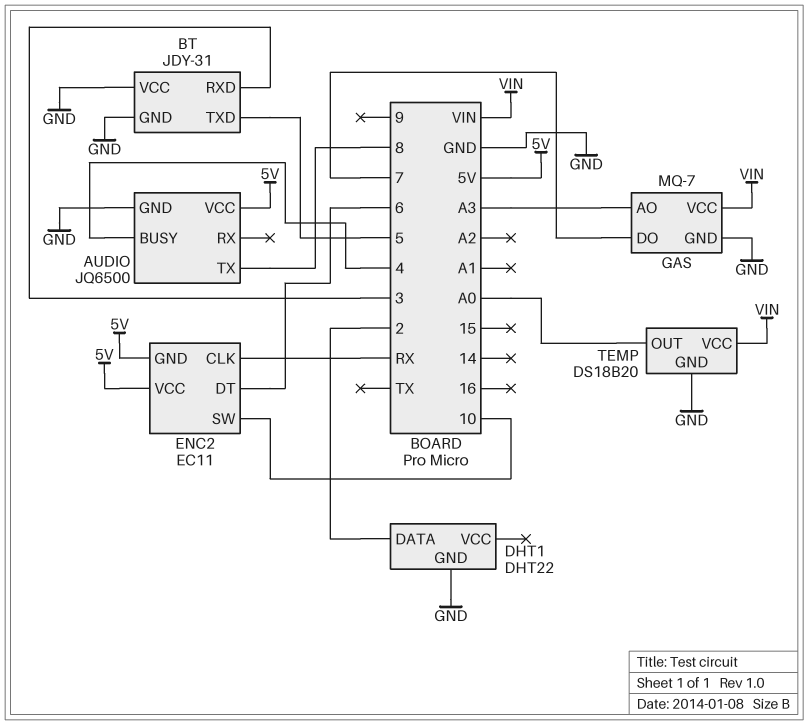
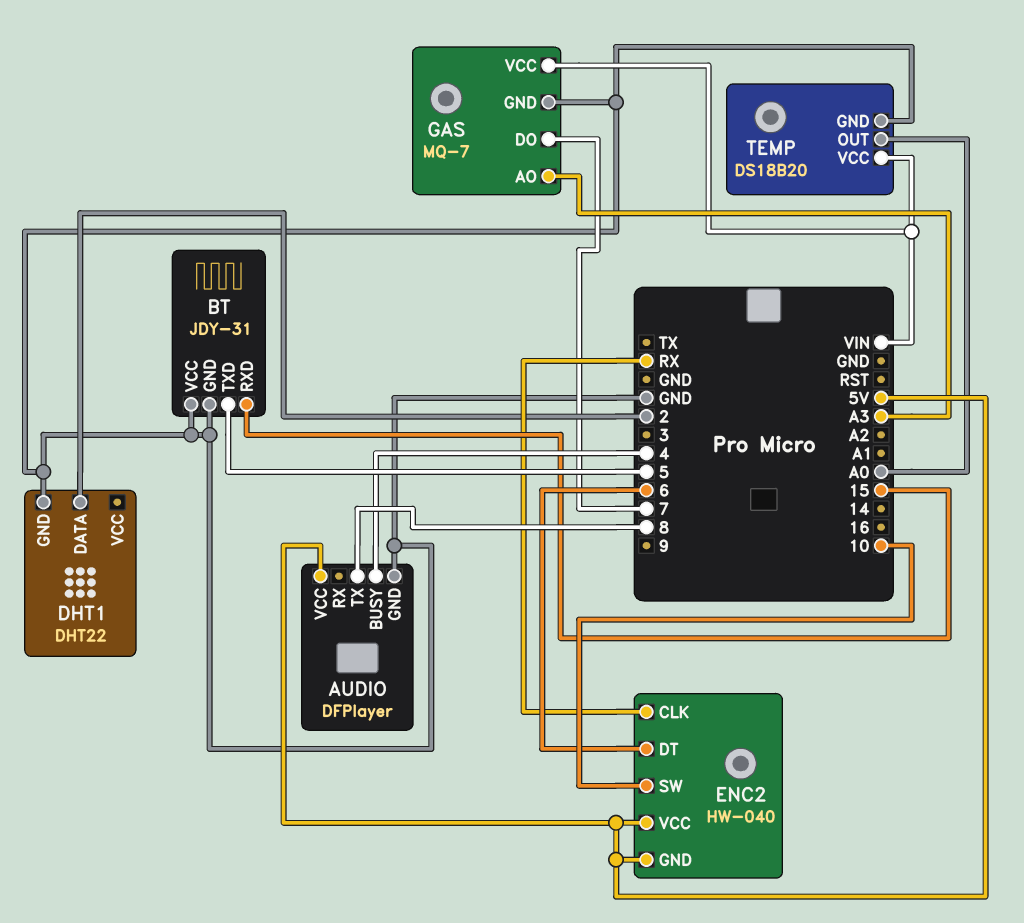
AUDIO: JQ6500 -> DFPlayer
BT pin RXD: 3 -> 15
ENC2: EC11 -> HW-040

